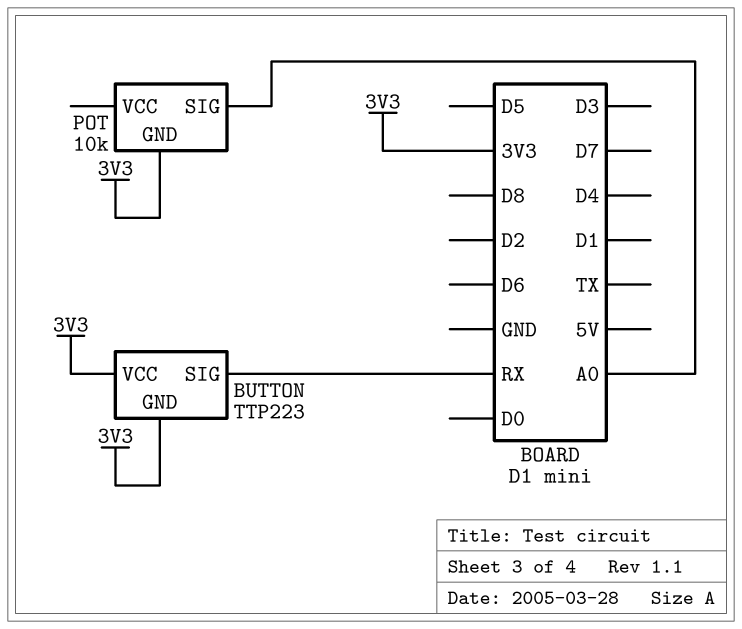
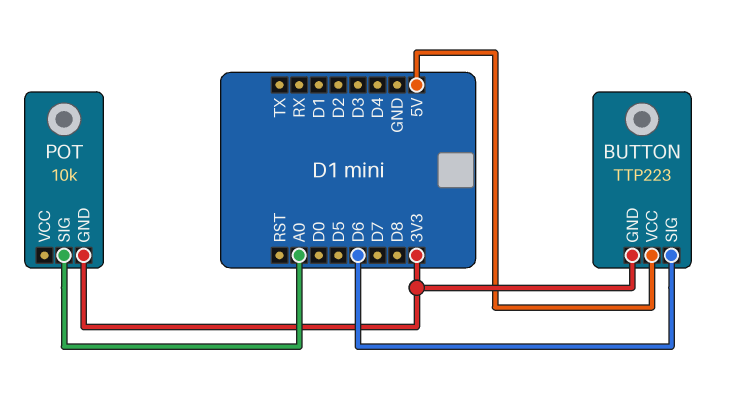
BUTTON pin SIG: RX -> D6
BUTTON pin VCC: 3V3 -> 5V

